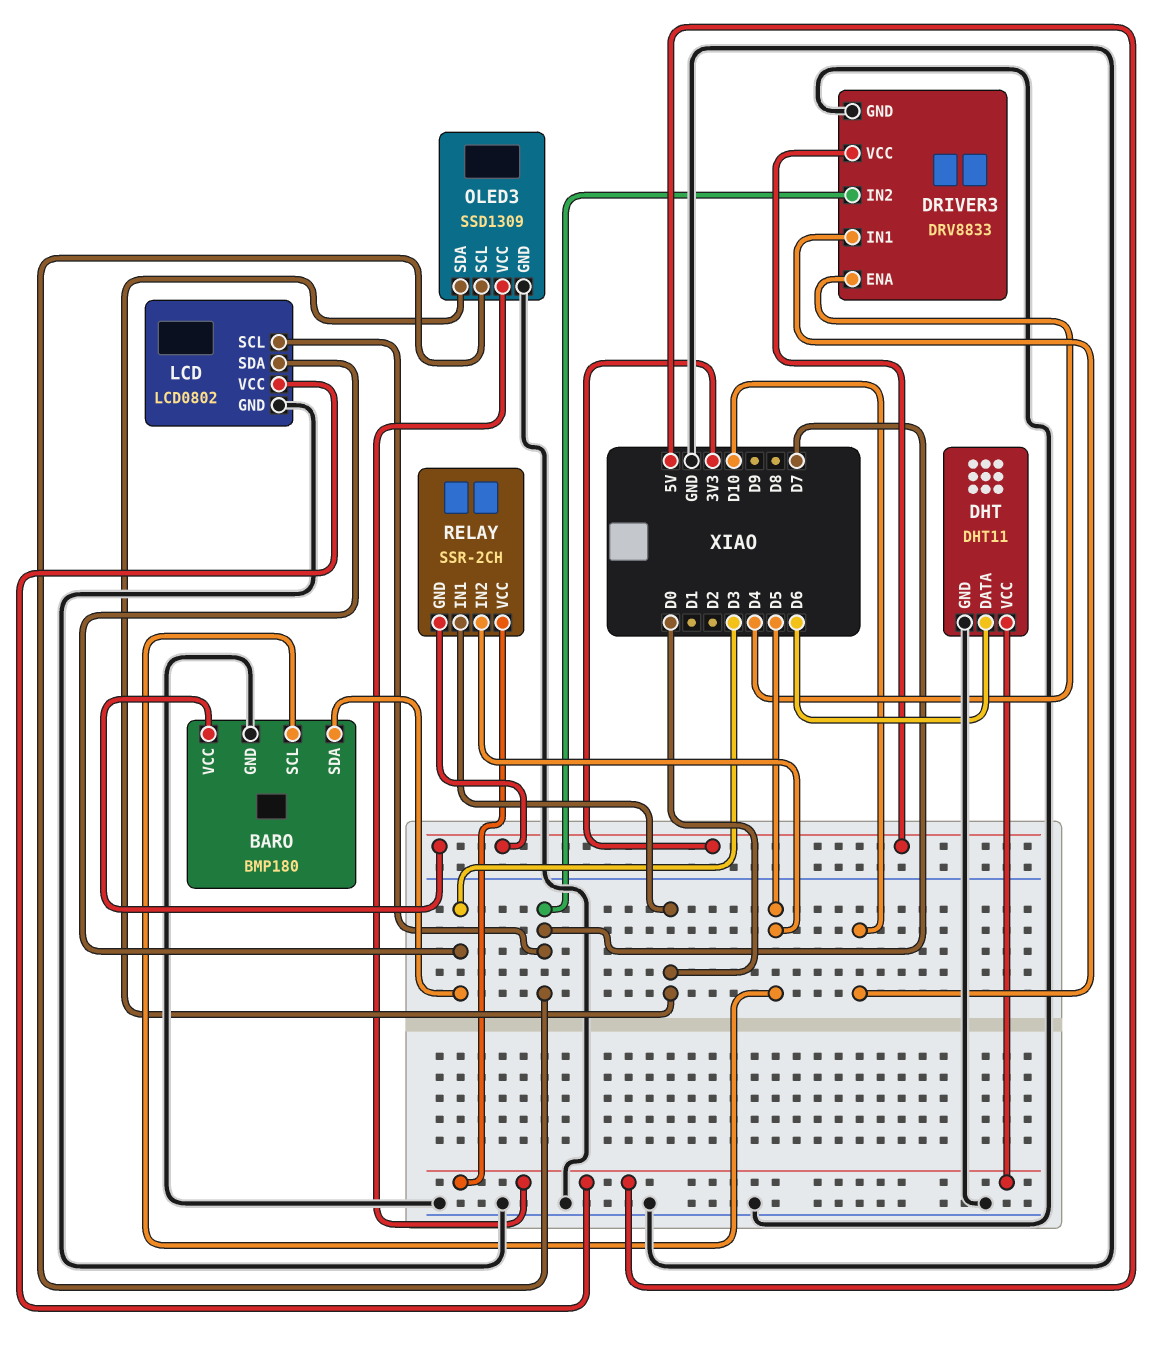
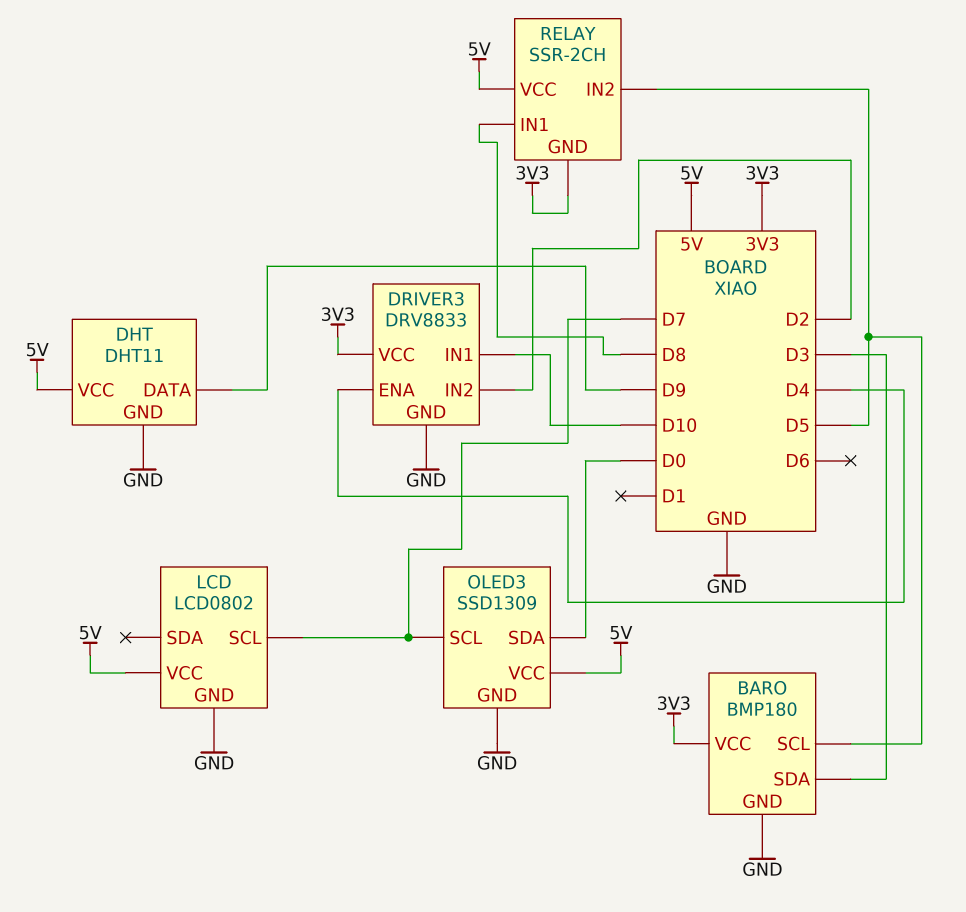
DHT pin DATA: D6 -> D9
DRIVER3 pin IN2: D7 -> D2
LCD pin SDA: D3 -> none
RELAY pin IN1: D0 -> D8

